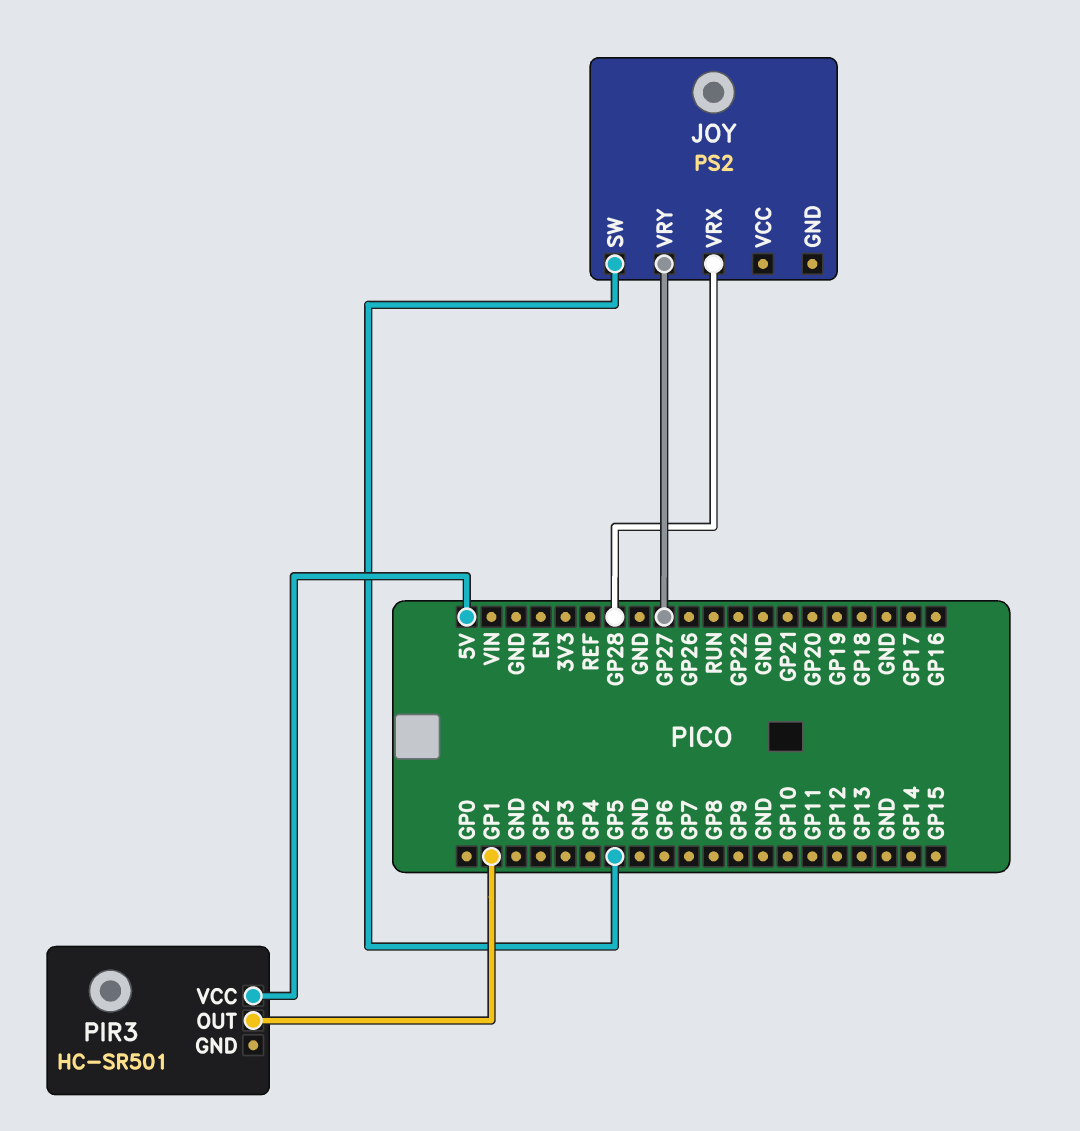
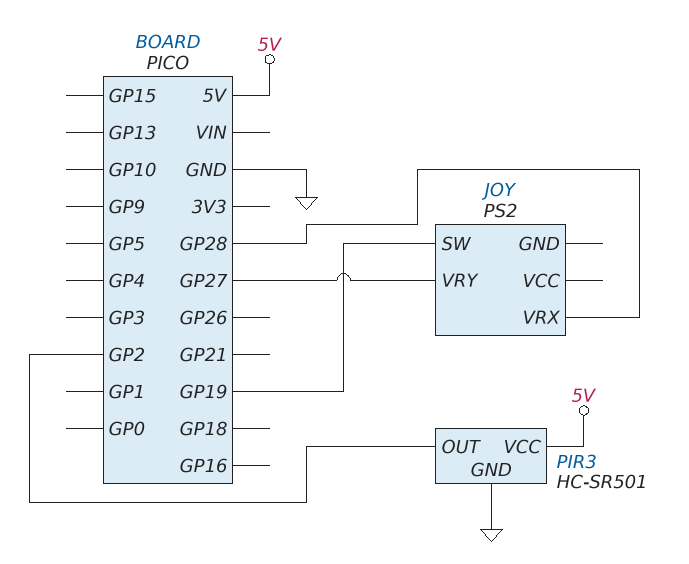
JOY pin SW: GP5 -> GP19
PIR3 pin GND: none -> GND
PIR3 pin OUT: GP1 -> GP2

